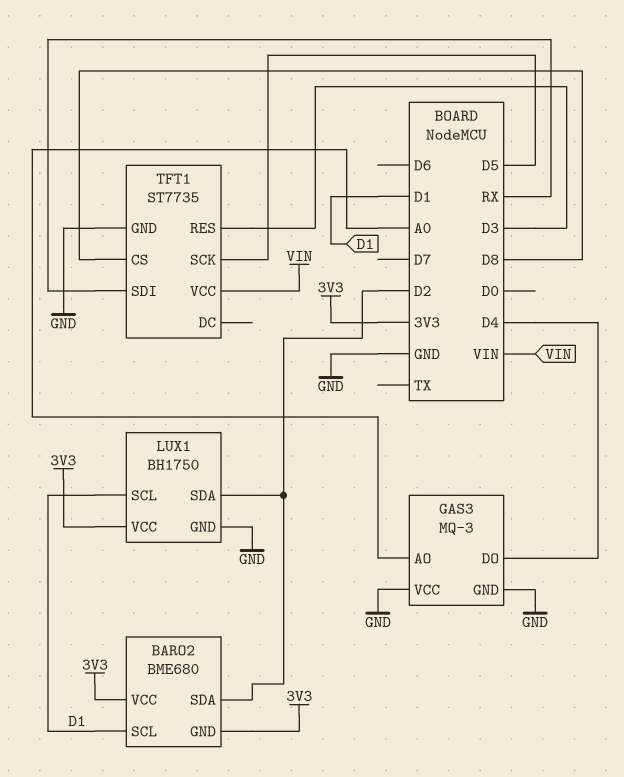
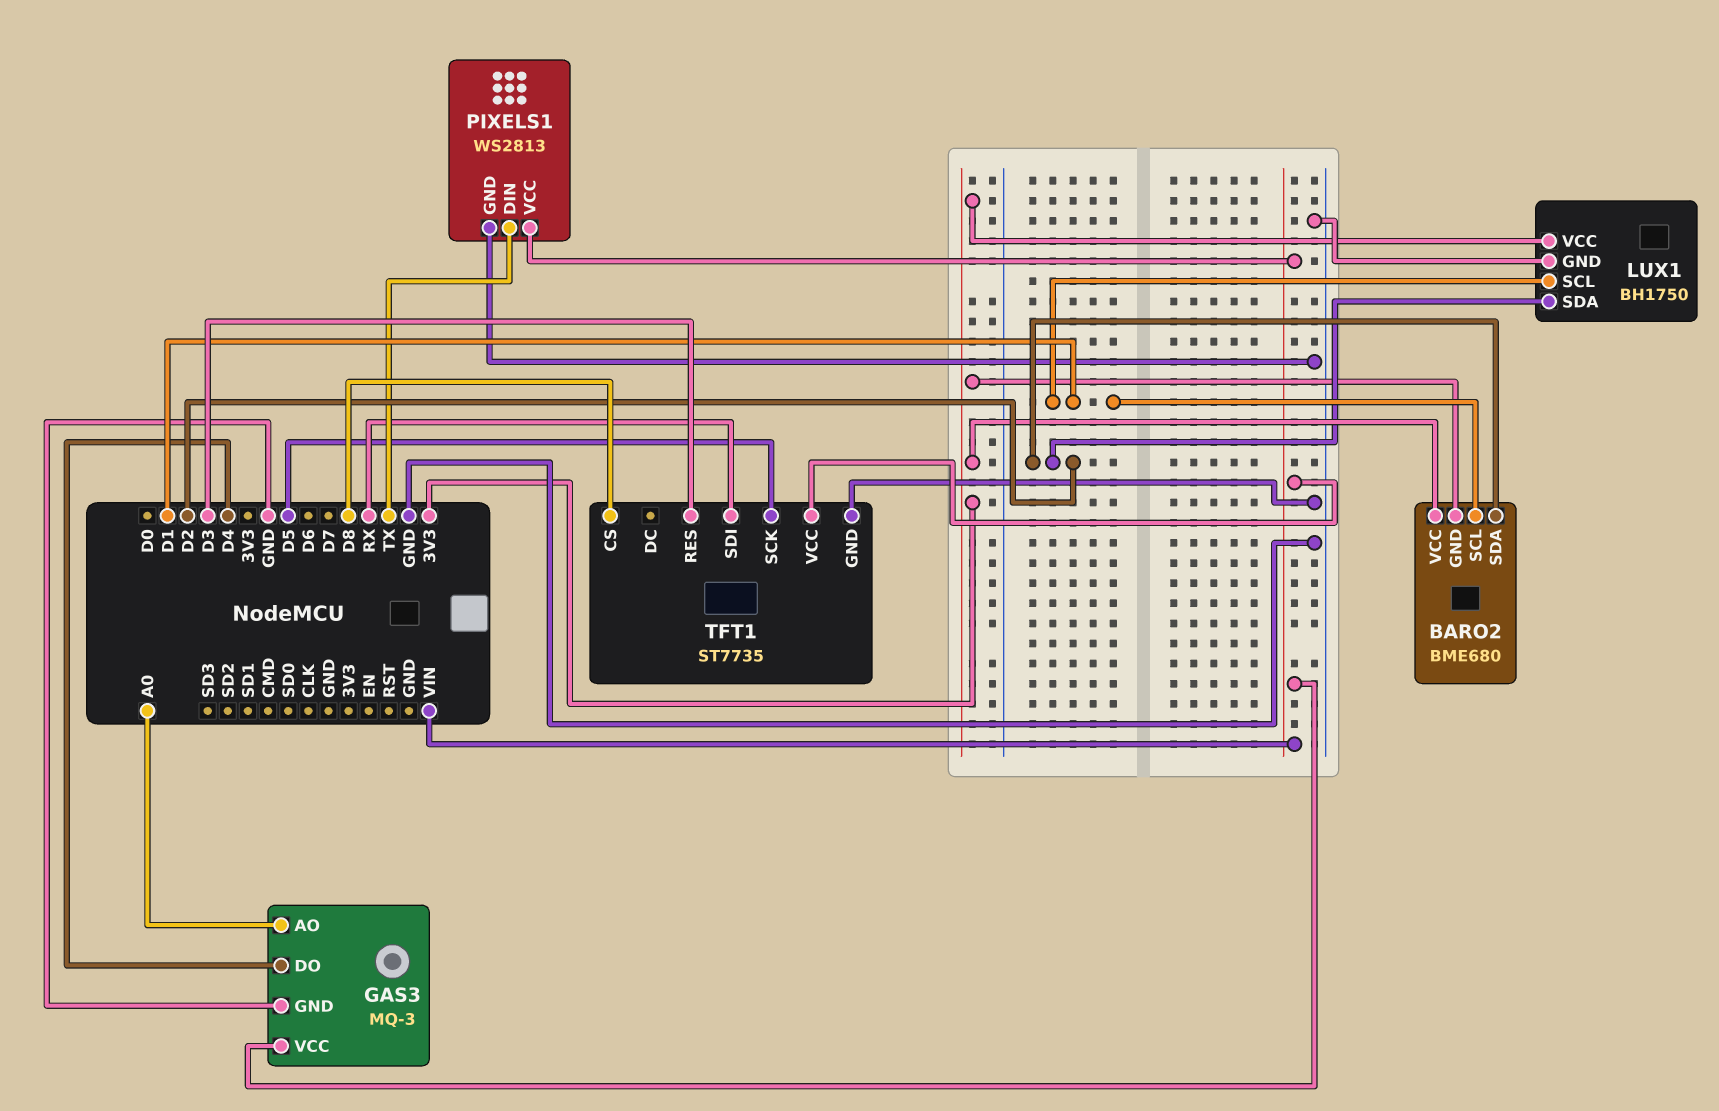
GAS3 pin VCC: GND -> VIN
PIXELS1: none -> WS2813
PIXELS1 pin DIN: none -> TX
PIXELS1 pin GND: none -> GND
PIXELS1 pin VCC: none -> VIN

